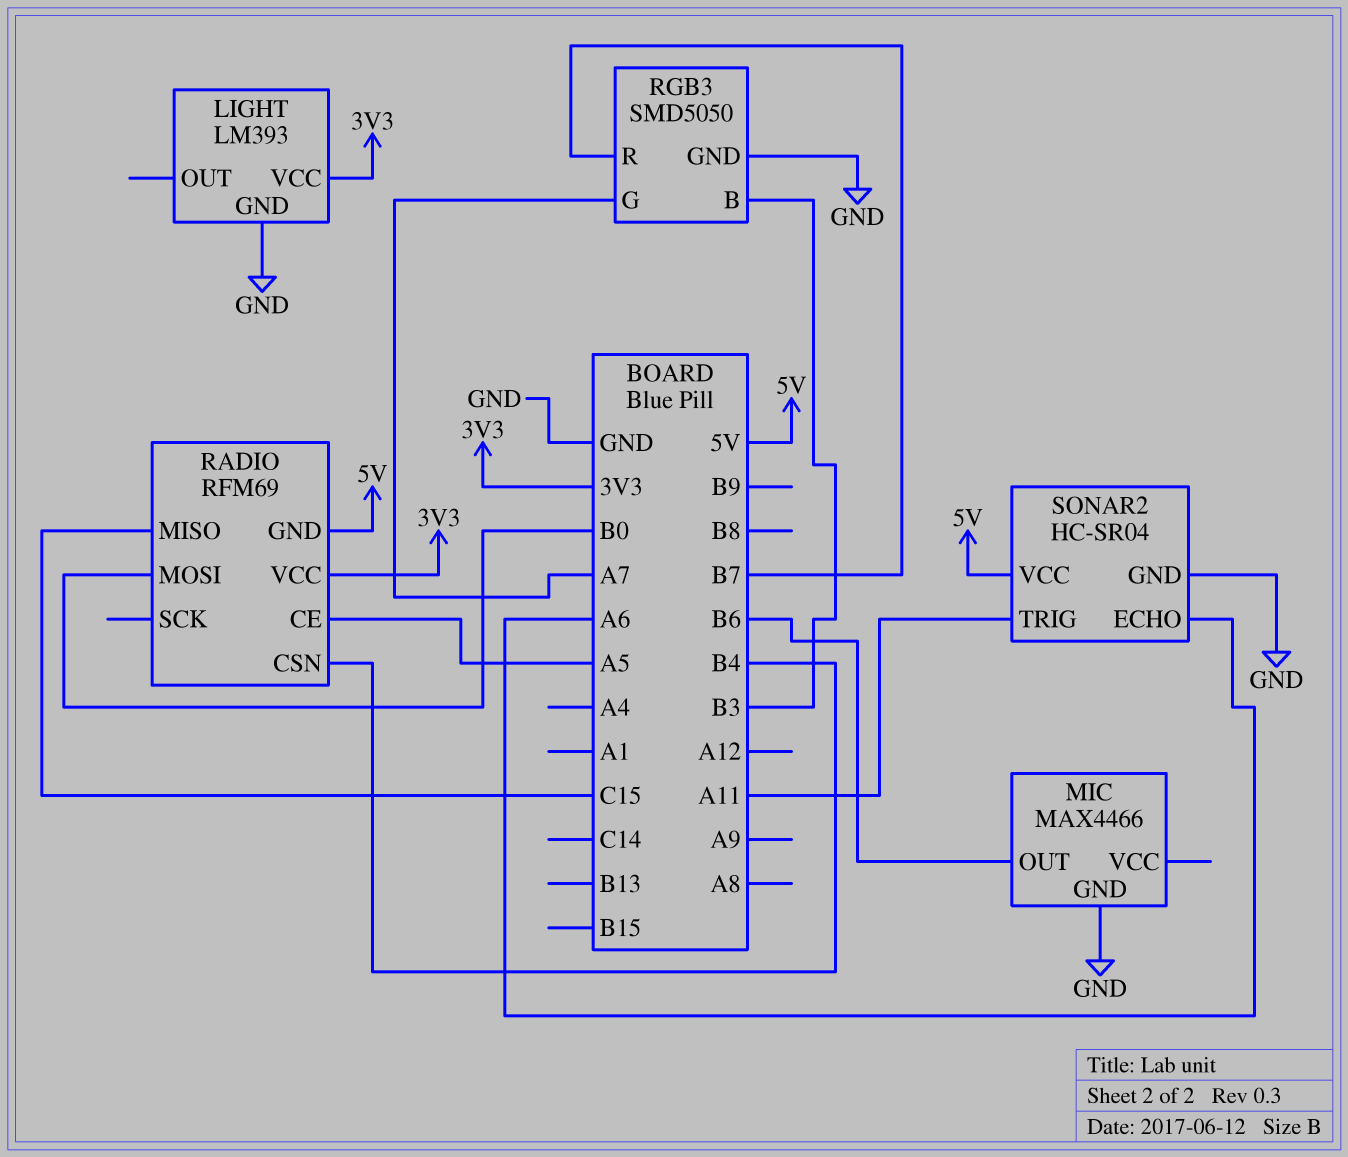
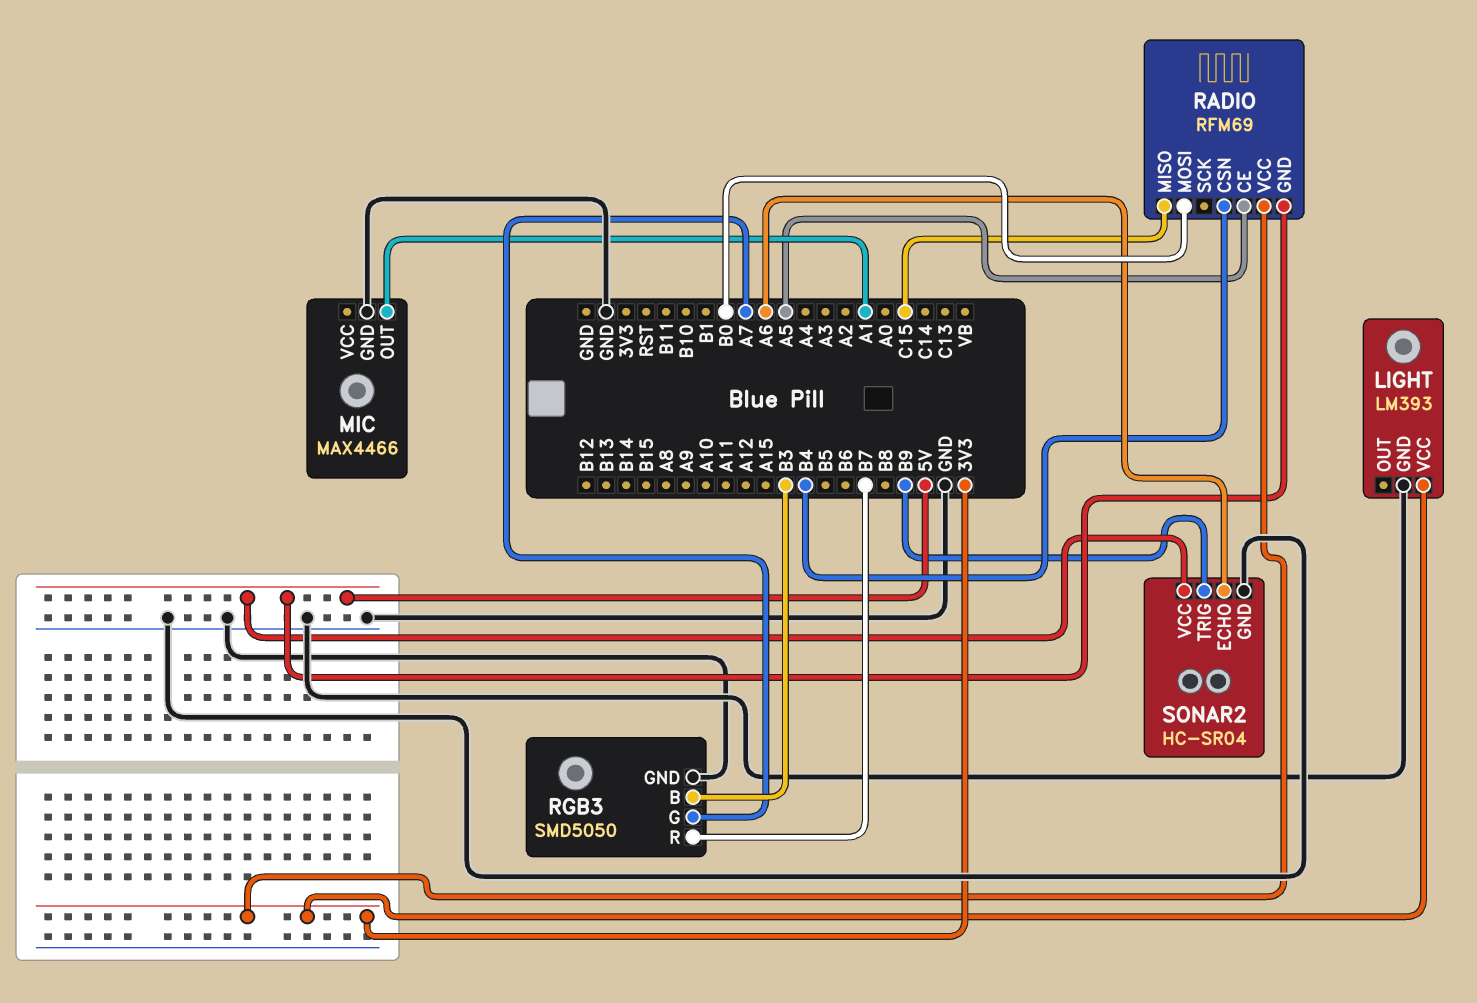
MIC pin OUT: B6 -> A1
SONAR2 pin TRIG: A11 -> B9

